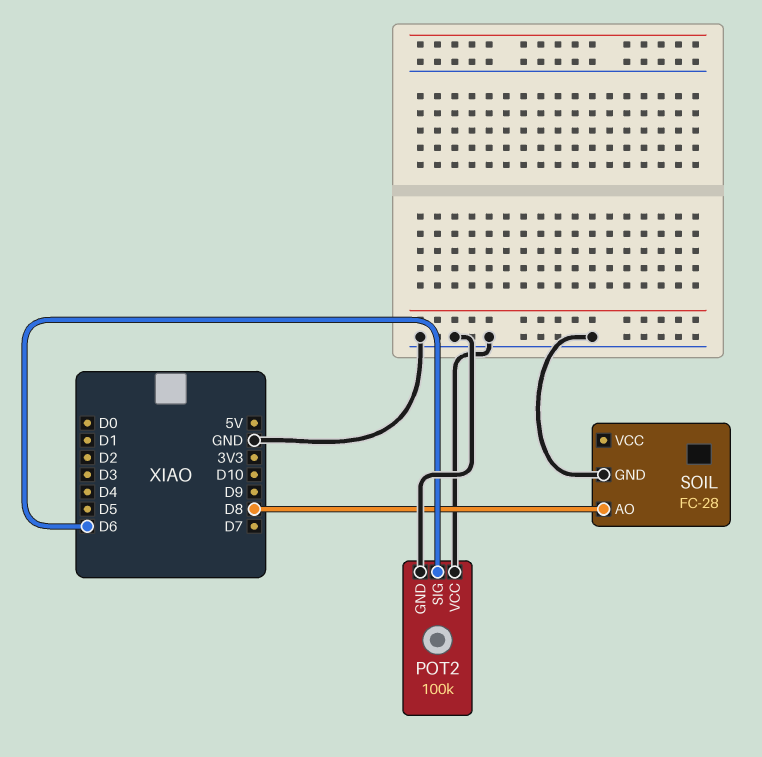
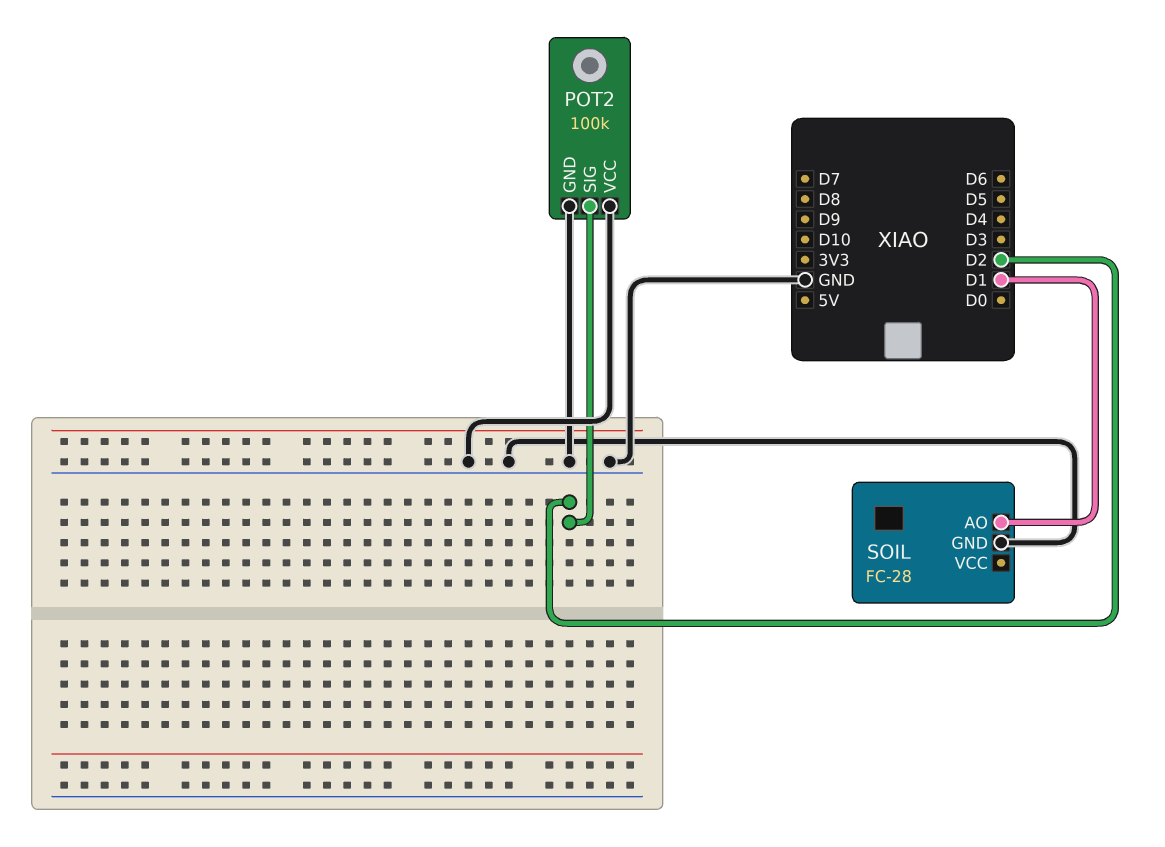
POT2 pin SIG: D6 -> D2
SOIL pin AO: D8 -> D1

